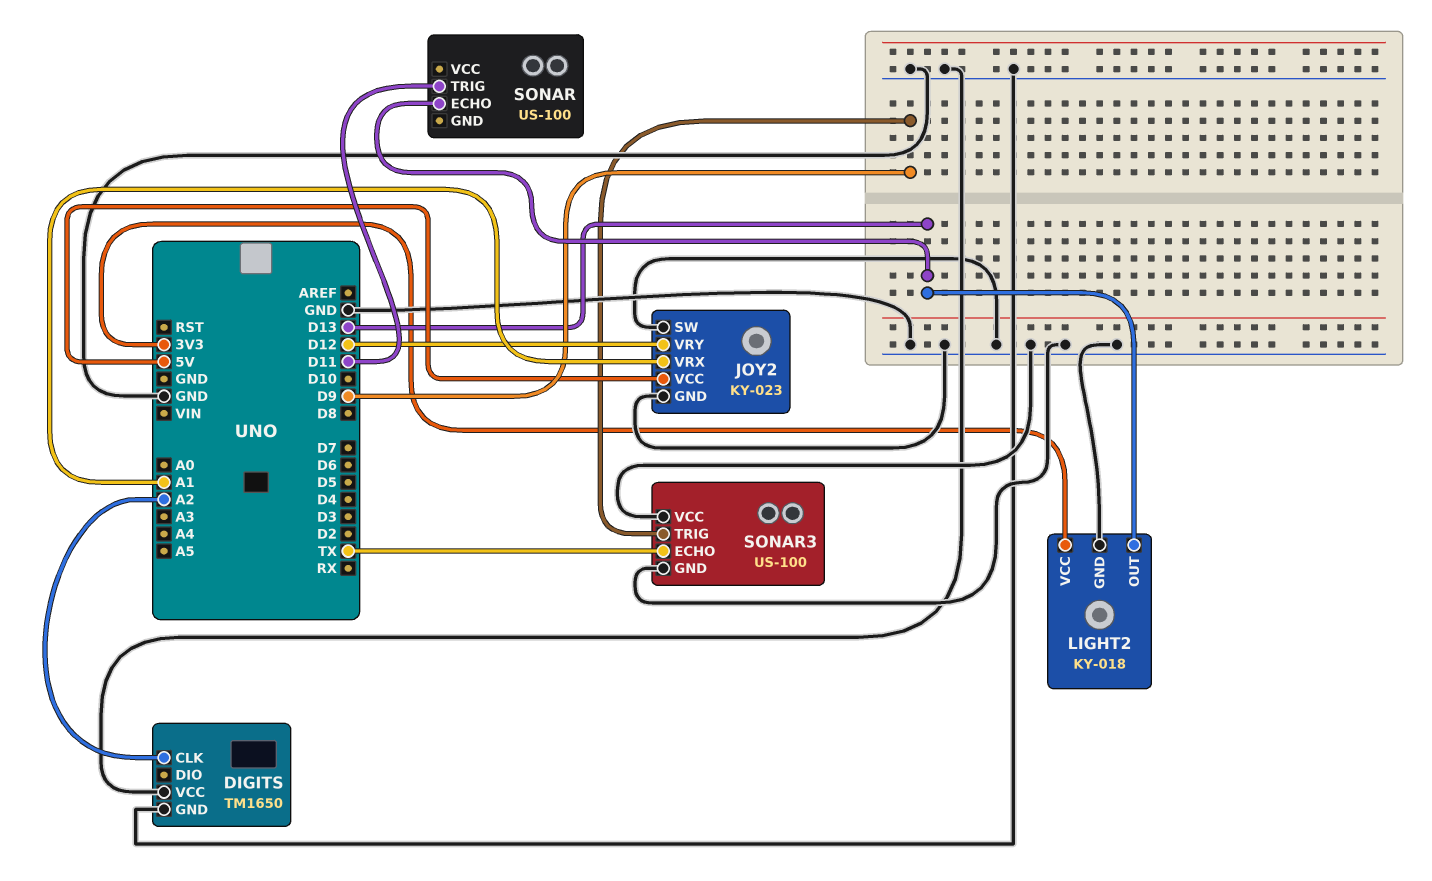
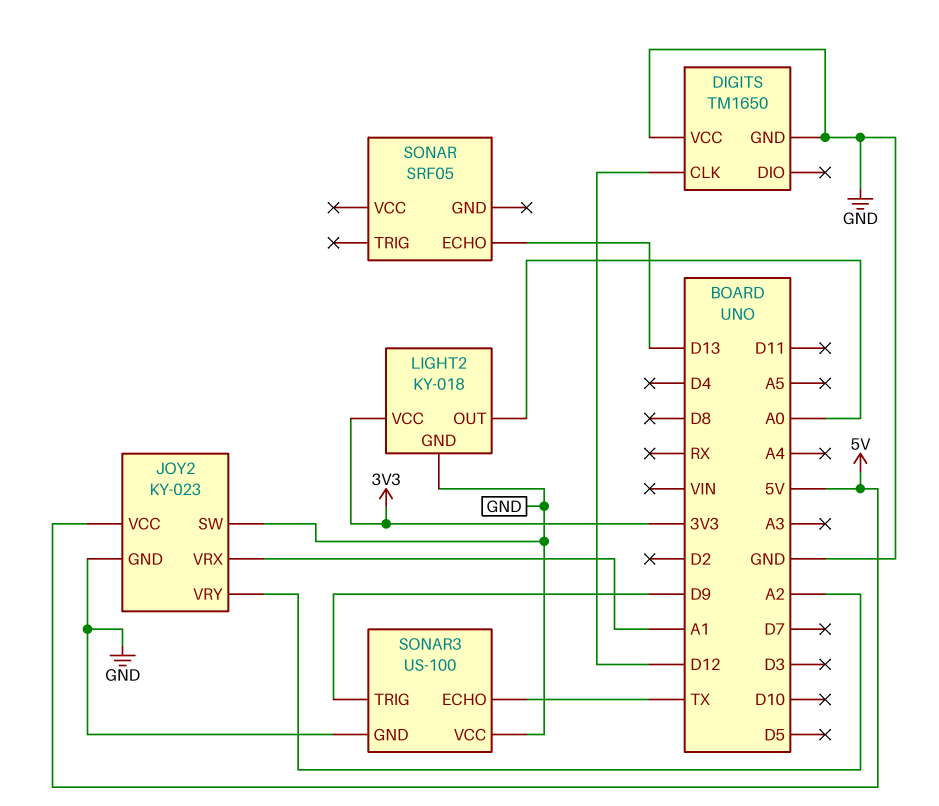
DIGITS pin CLK: A2 -> D12
JOY2 pin VRY: D12 -> A2
LIGHT2 pin OUT: D13 -> A0
SONAR: US-100 -> SRF05
SONAR pin TRIG: D11 -> none

